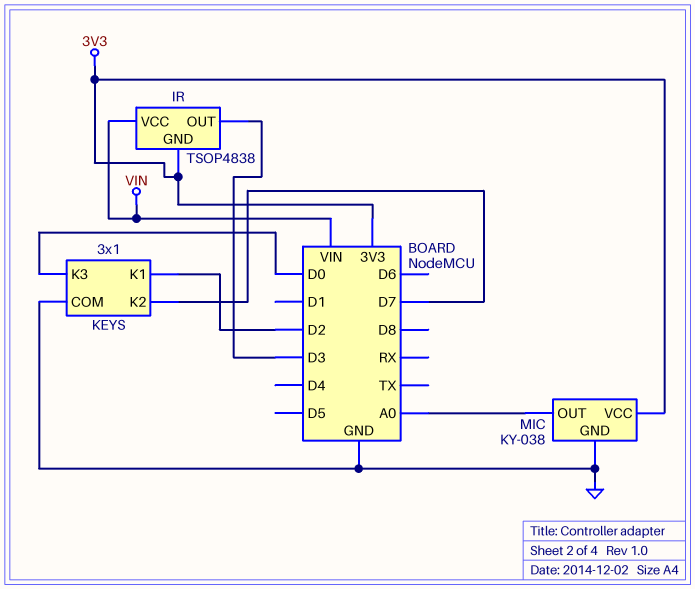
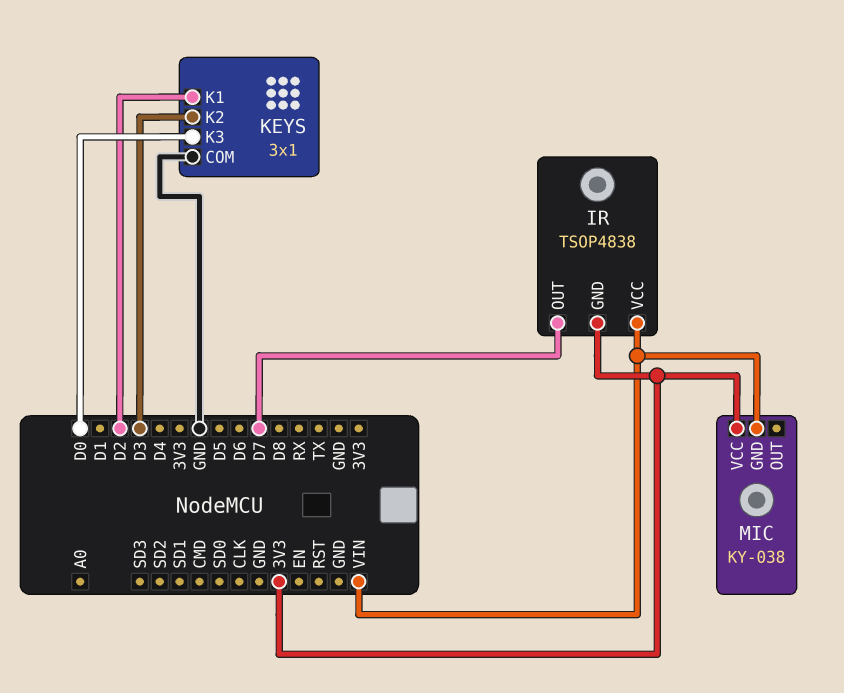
IR pin OUT: D3 -> D7
KEYS pin K2: D7 -> D3
MIC pin GND: GND -> VIN
MIC pin OUT: A0 -> none

